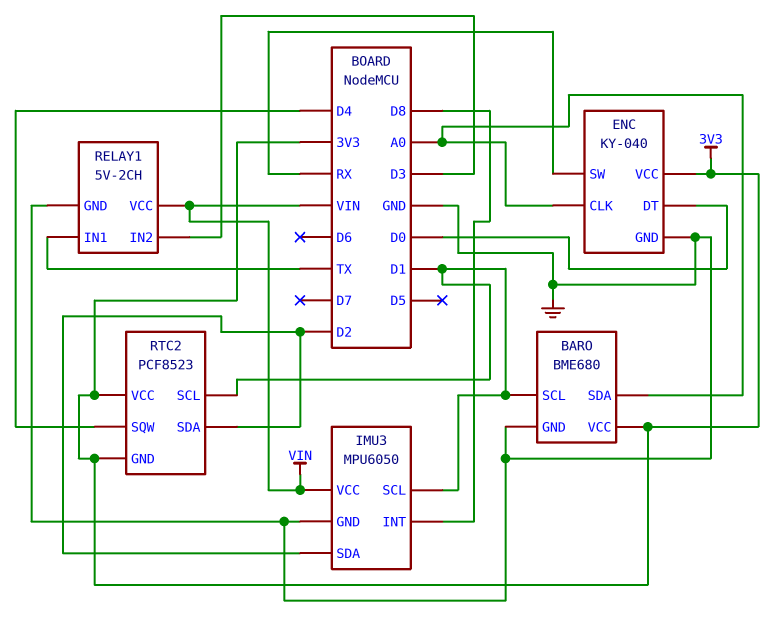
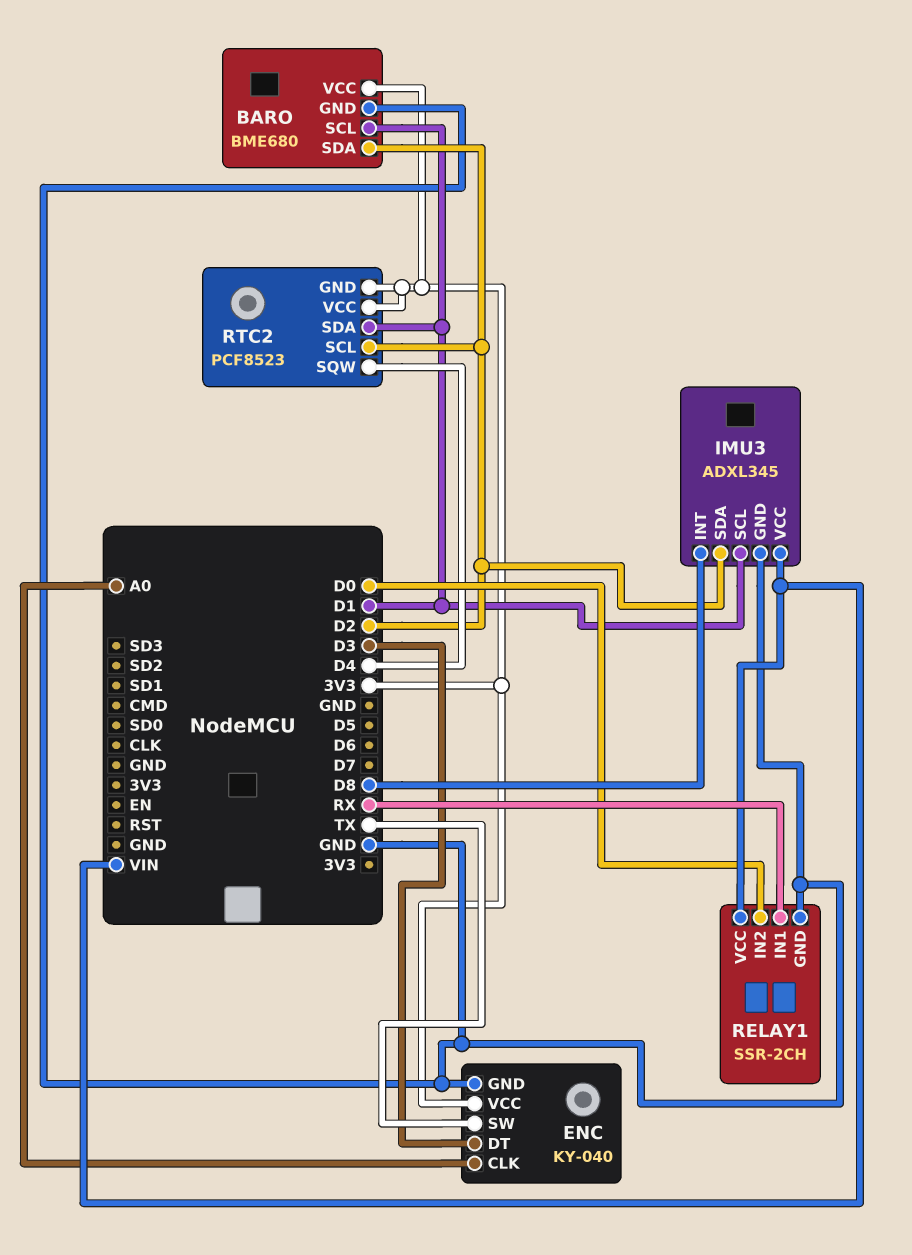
BARO pin SDA: A0 -> D2
ENC pin DT: D0 -> D3
ENC pin SW: RX -> TX
IMU3: MPU6050 -> ADXL345
RELAY1: 5V-2CH -> SSR-2CH
RELAY1 pin IN1: TX -> RX
RELAY1 pin IN2: D3 -> D0
RTC2 pin SCL: D1 -> D2
RTC2 pin SDA: D2 -> D1

